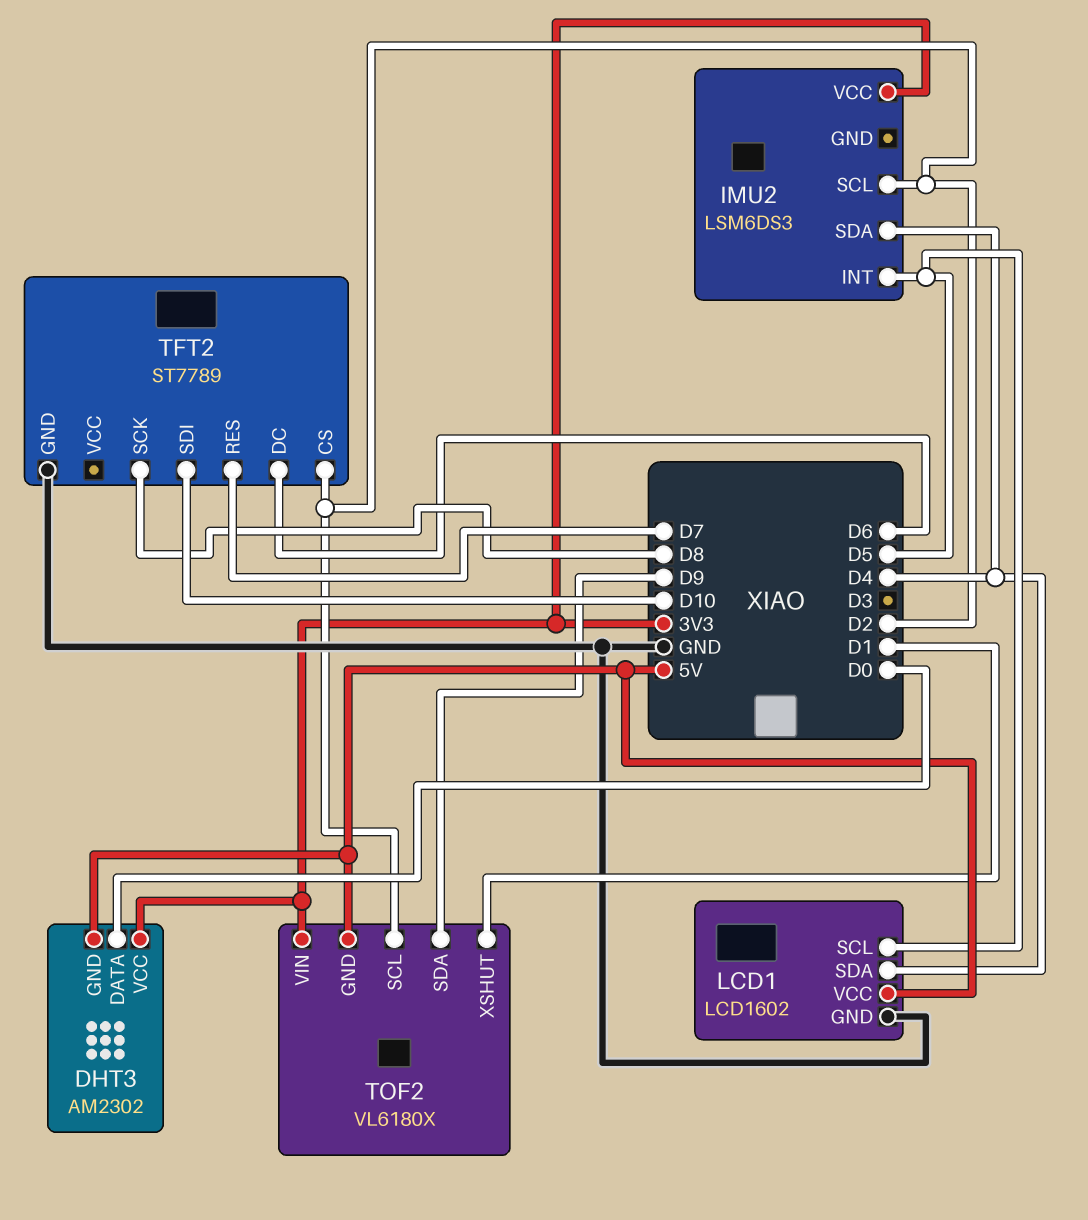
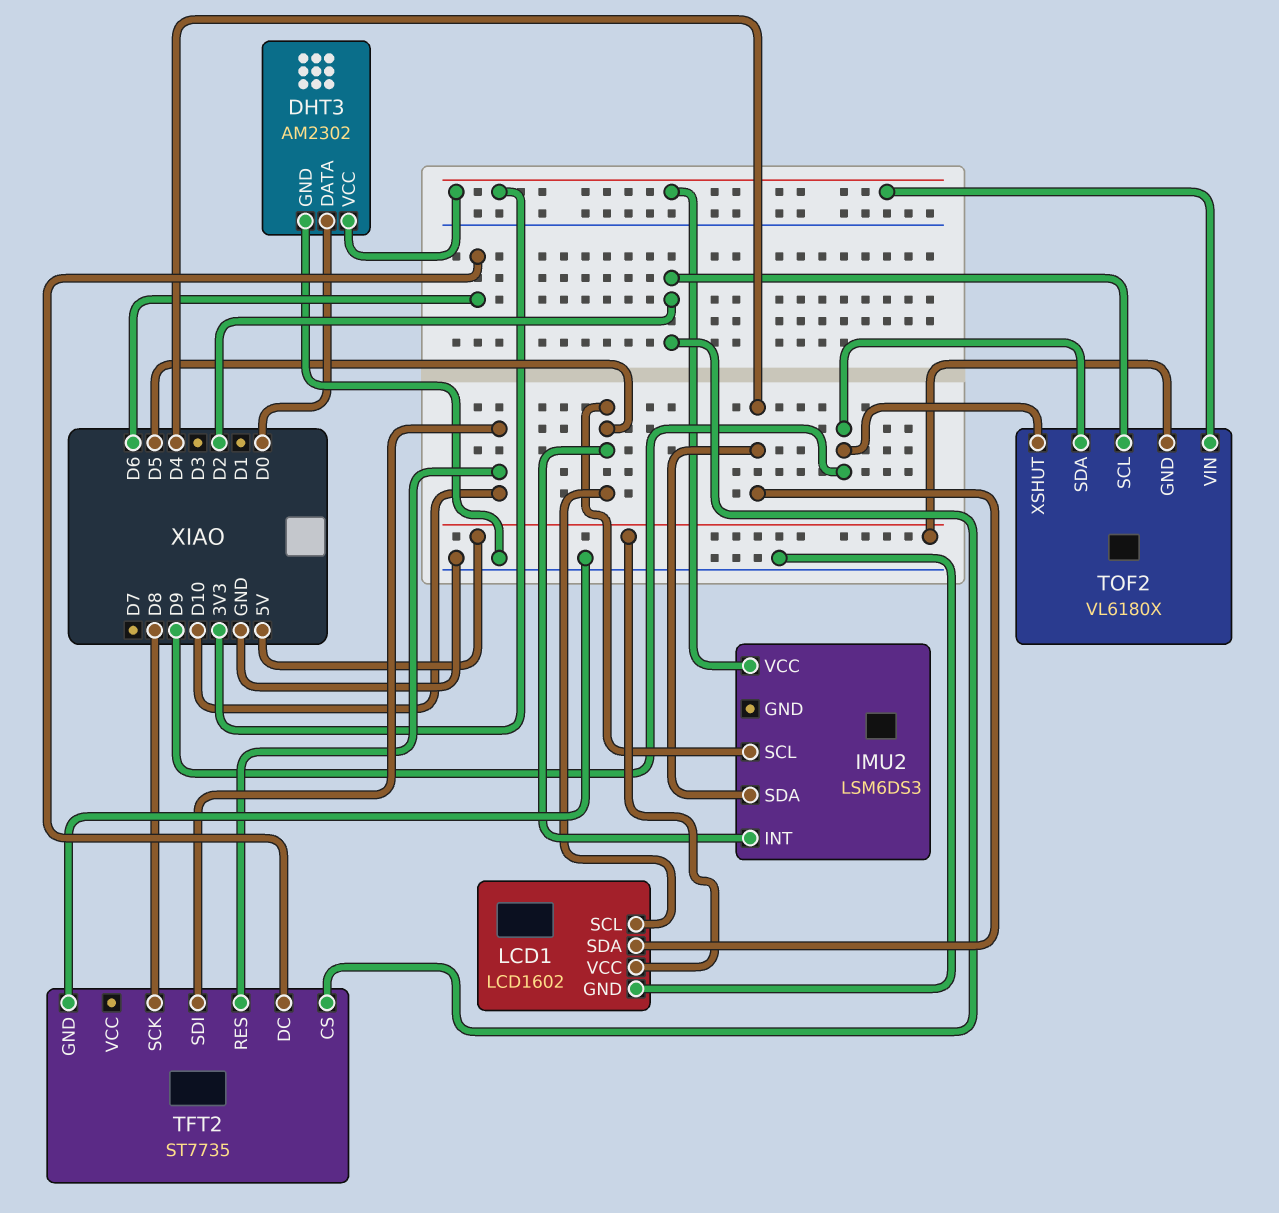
DHT3 pin GND: 5V -> GND
IMU2 pin SCL: D2 -> D5
TFT2: ST7789 -> ST7735
TFT2 pin RES: D7 -> D10
TOF2 pin XSHUT: D1 -> D9

